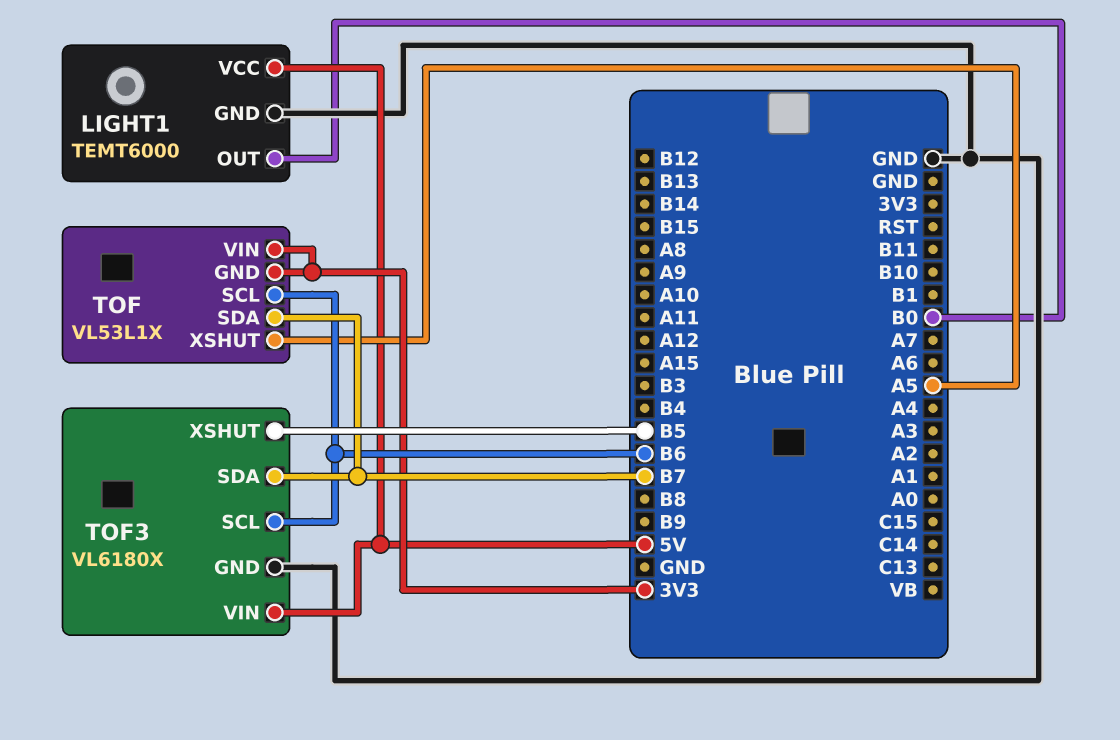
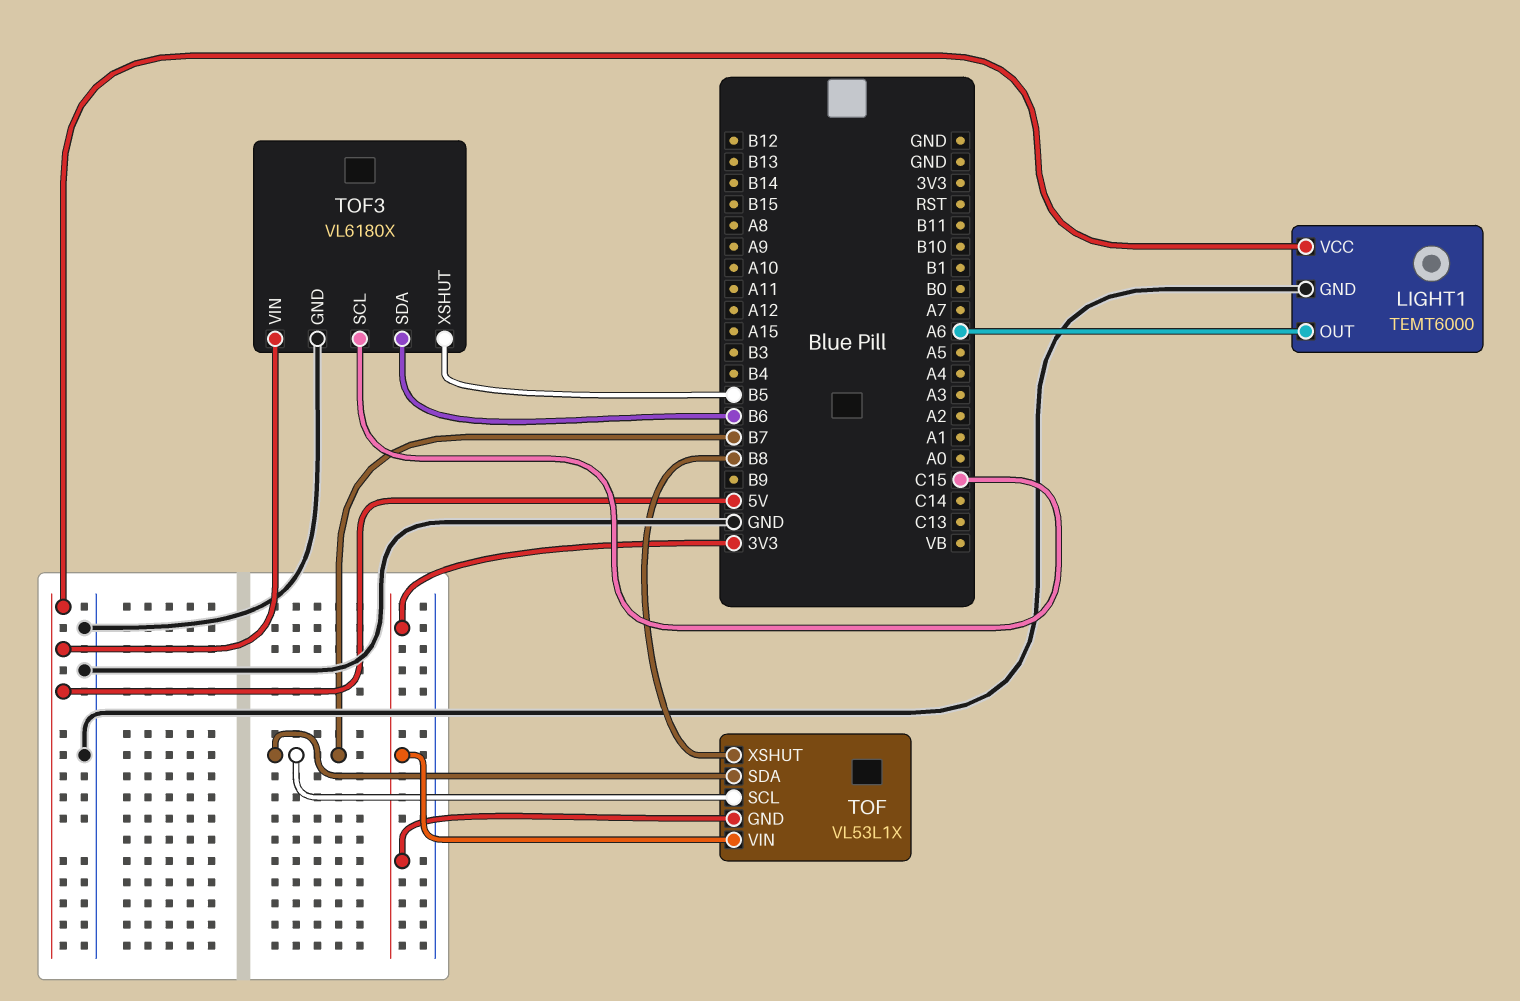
LIGHT1 pin OUT: B0 -> A6
TOF pin SCL: B6 -> B7
TOF pin XSHUT: A5 -> B8
TOF3 pin SCL: B6 -> C15
TOF3 pin SDA: B7 -> B6

